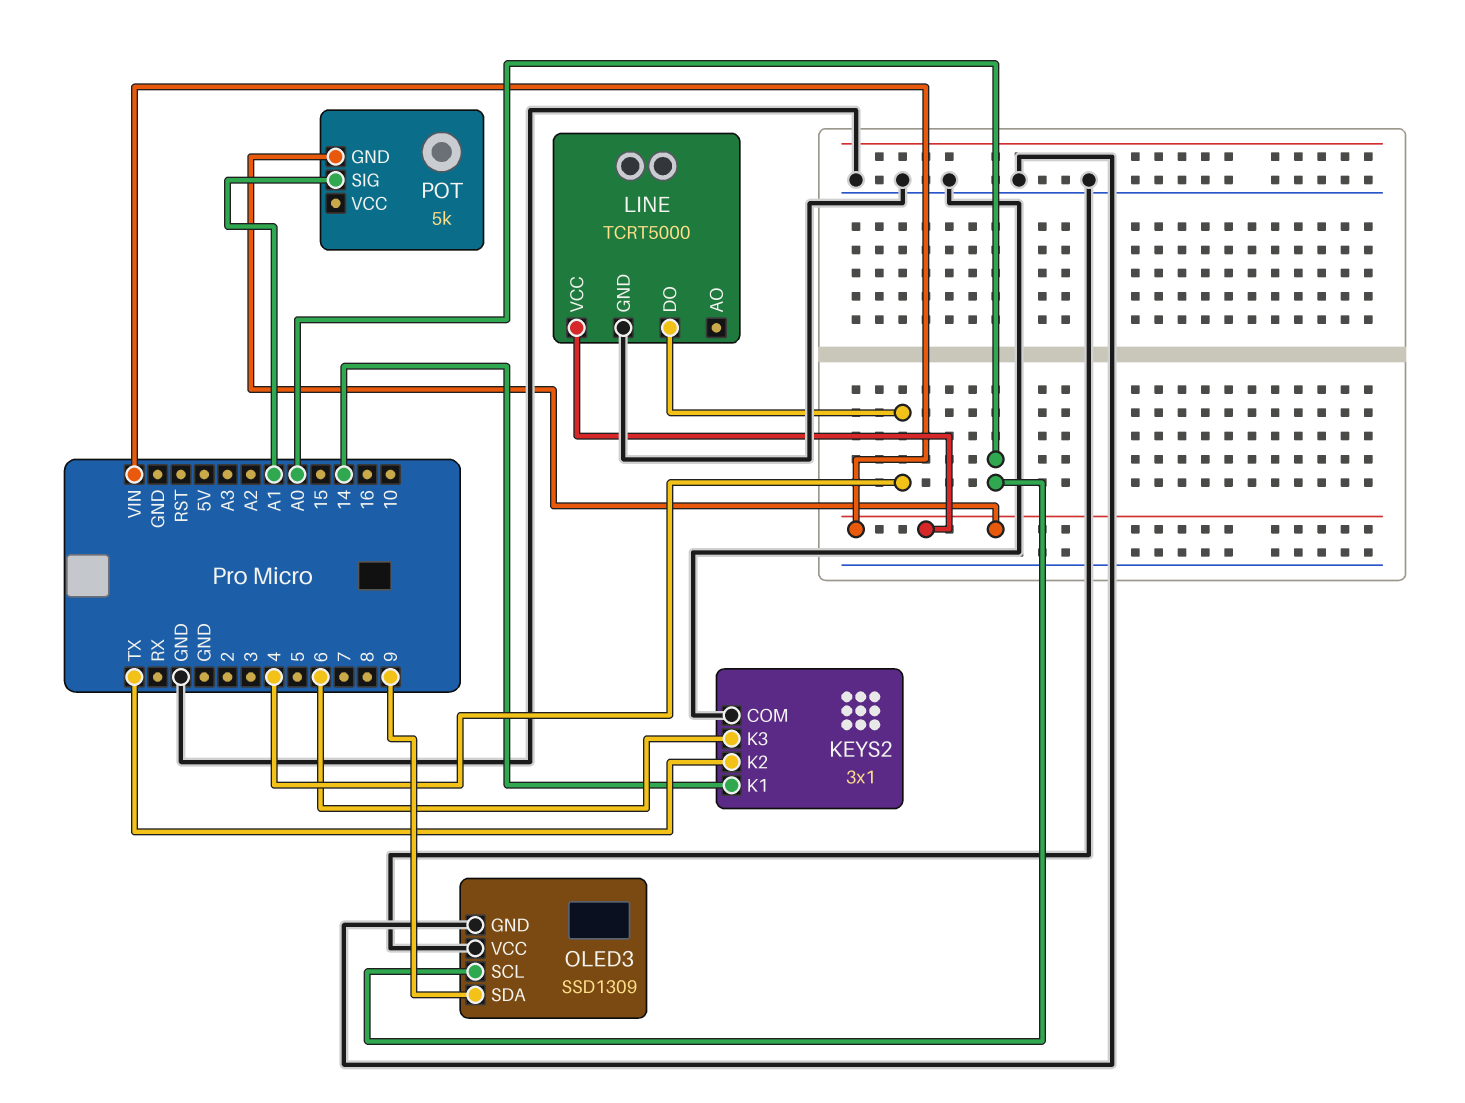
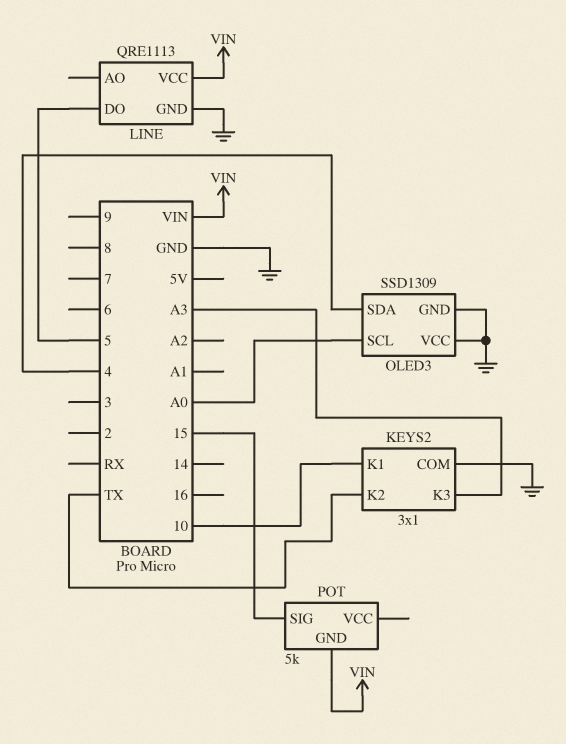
KEYS2 pin K1: 14 -> 10
KEYS2 pin K3: 6 -> A3
LINE: TCRT5000 -> QRE1113
LINE pin DO: 4 -> 5
OLED3 pin SDA: 9 -> 4
POT pin SIG: A1 -> 15

